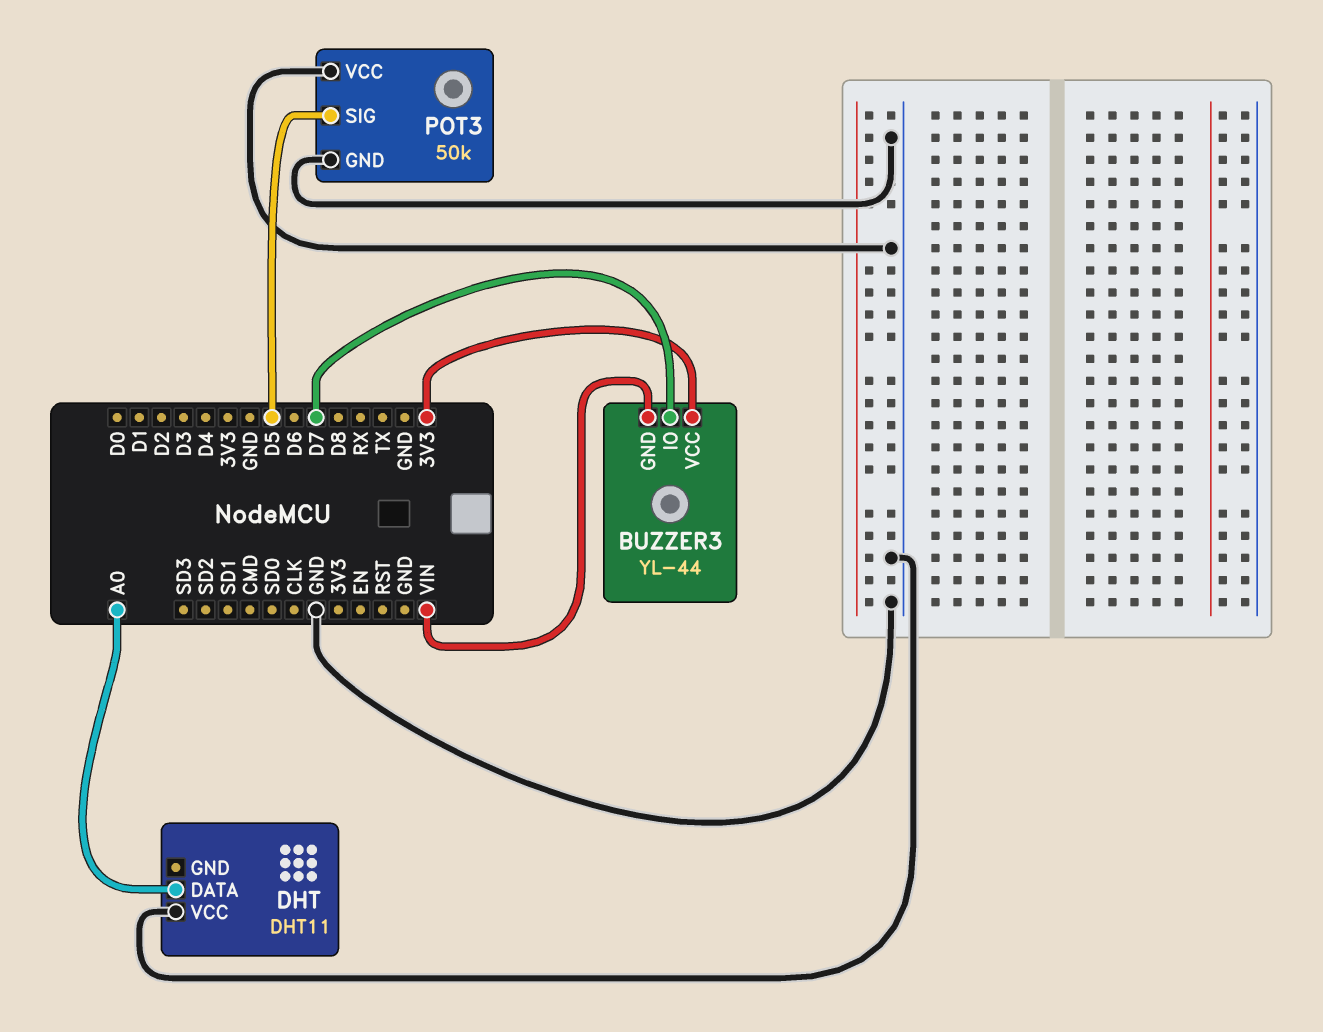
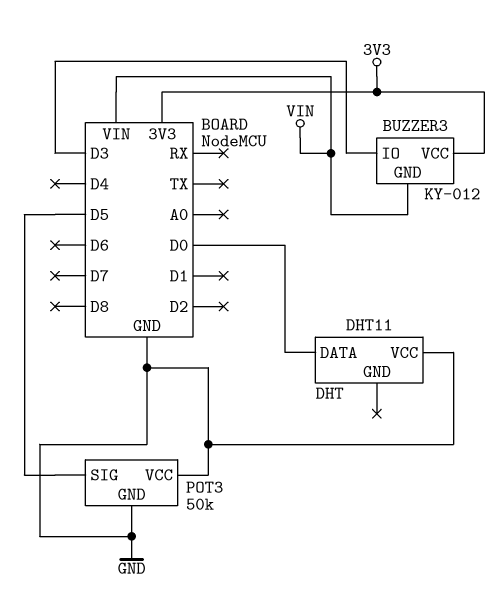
BUZZER3: YL-44 -> KY-012
BUZZER3 pin IO: D7 -> D3
DHT pin DATA: A0 -> D0

